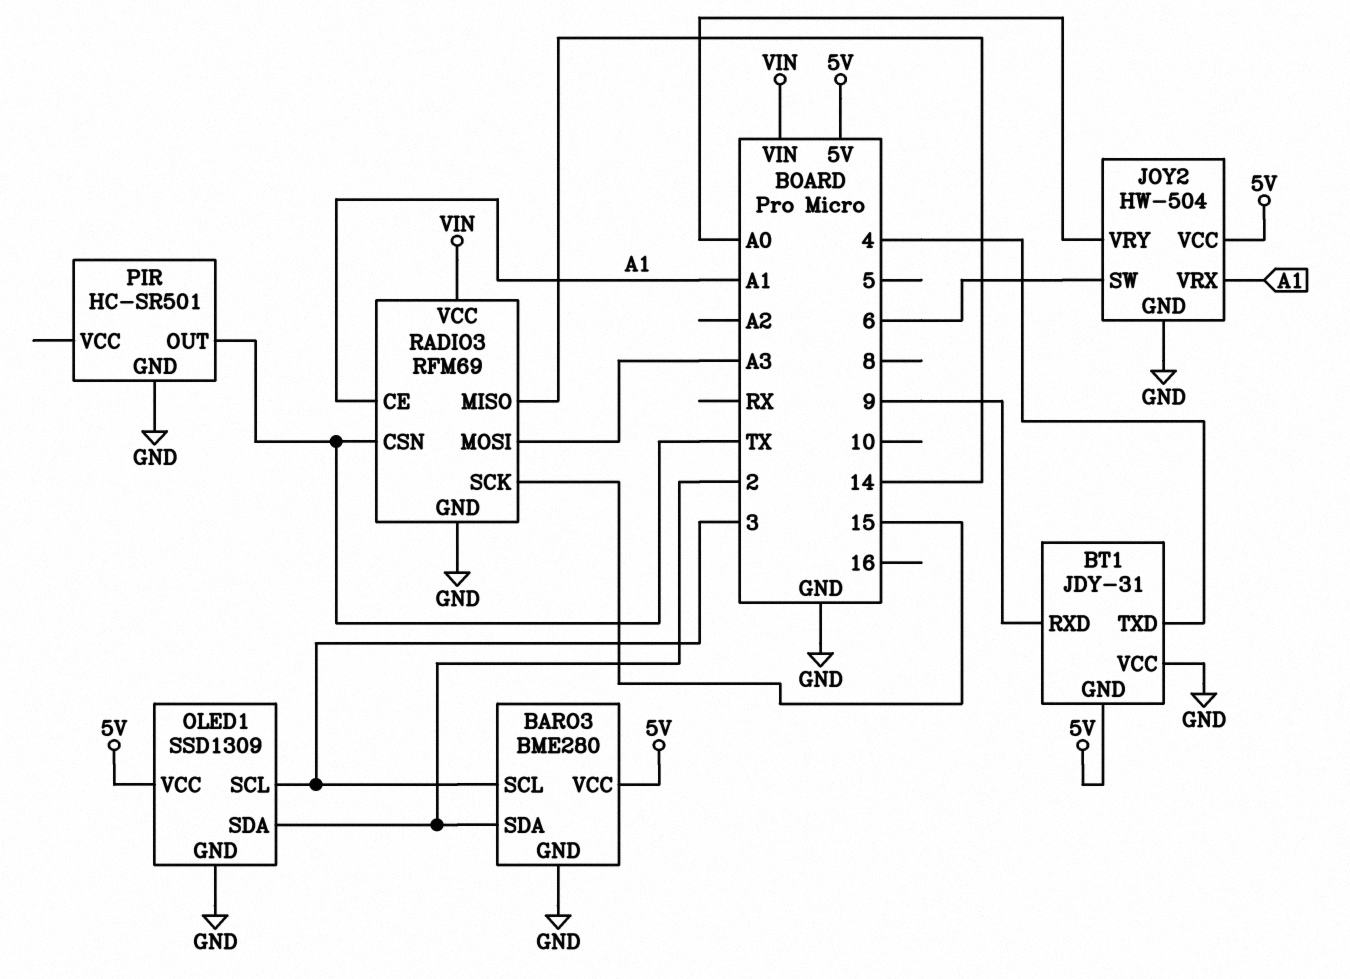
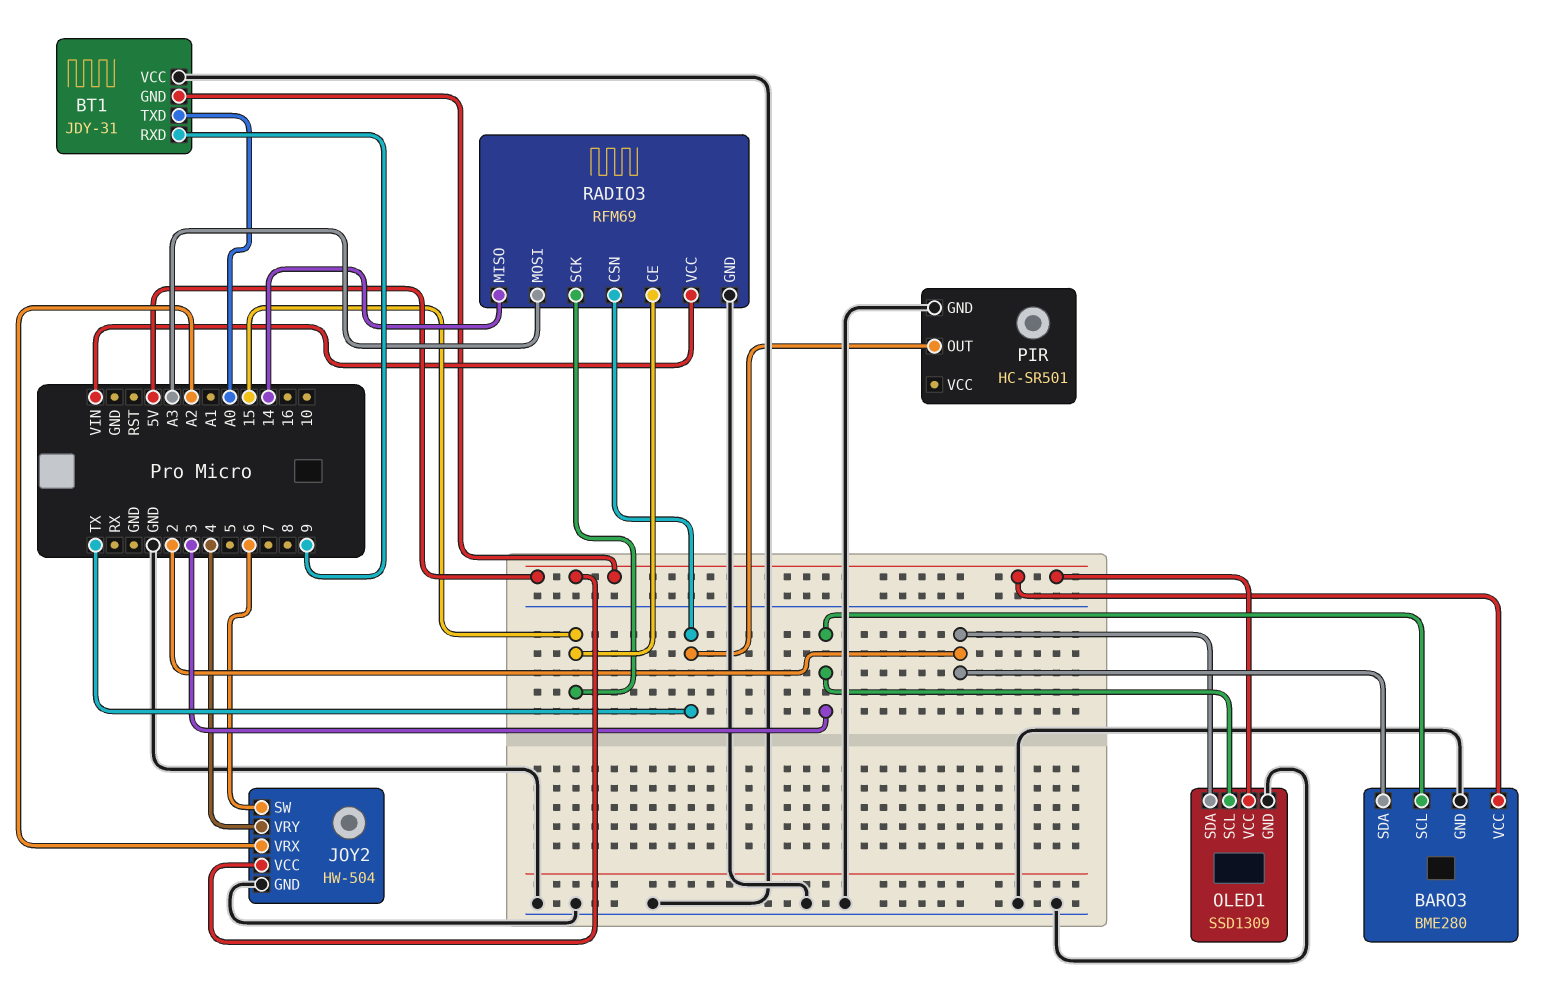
BT1 pin TXD: 4 -> A0
JOY2 pin VRX: A1 -> A2
JOY2 pin VRY: A0 -> 4
RADIO3 pin CE: A1 -> 15

